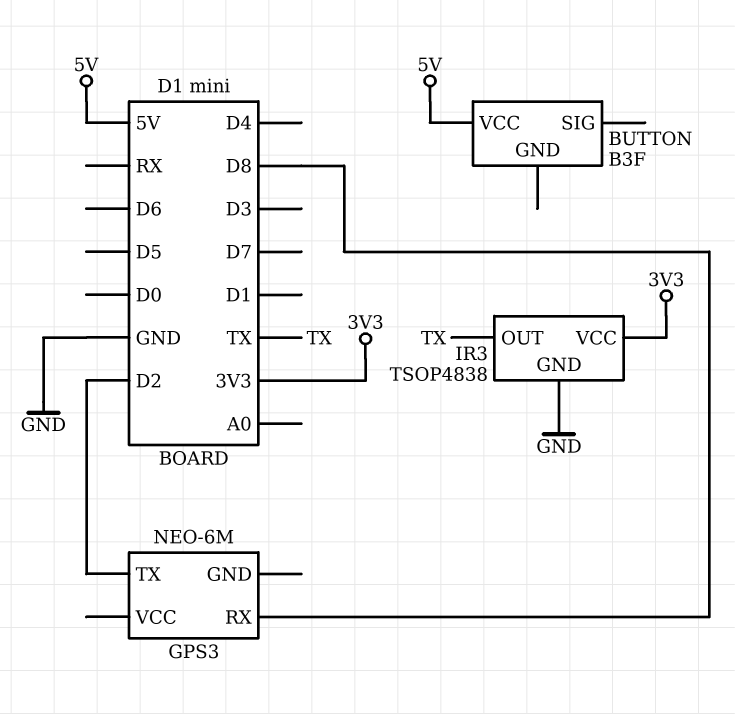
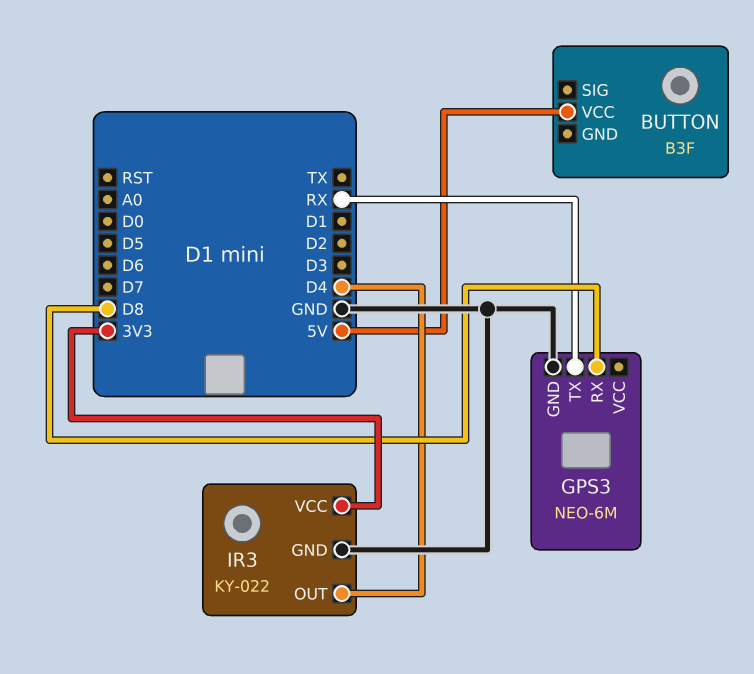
GPS3 pin GND: none -> GND
GPS3 pin TX: D2 -> RX
IR3: TSOP4838 -> KY-022
IR3 pin OUT: TX -> D4

